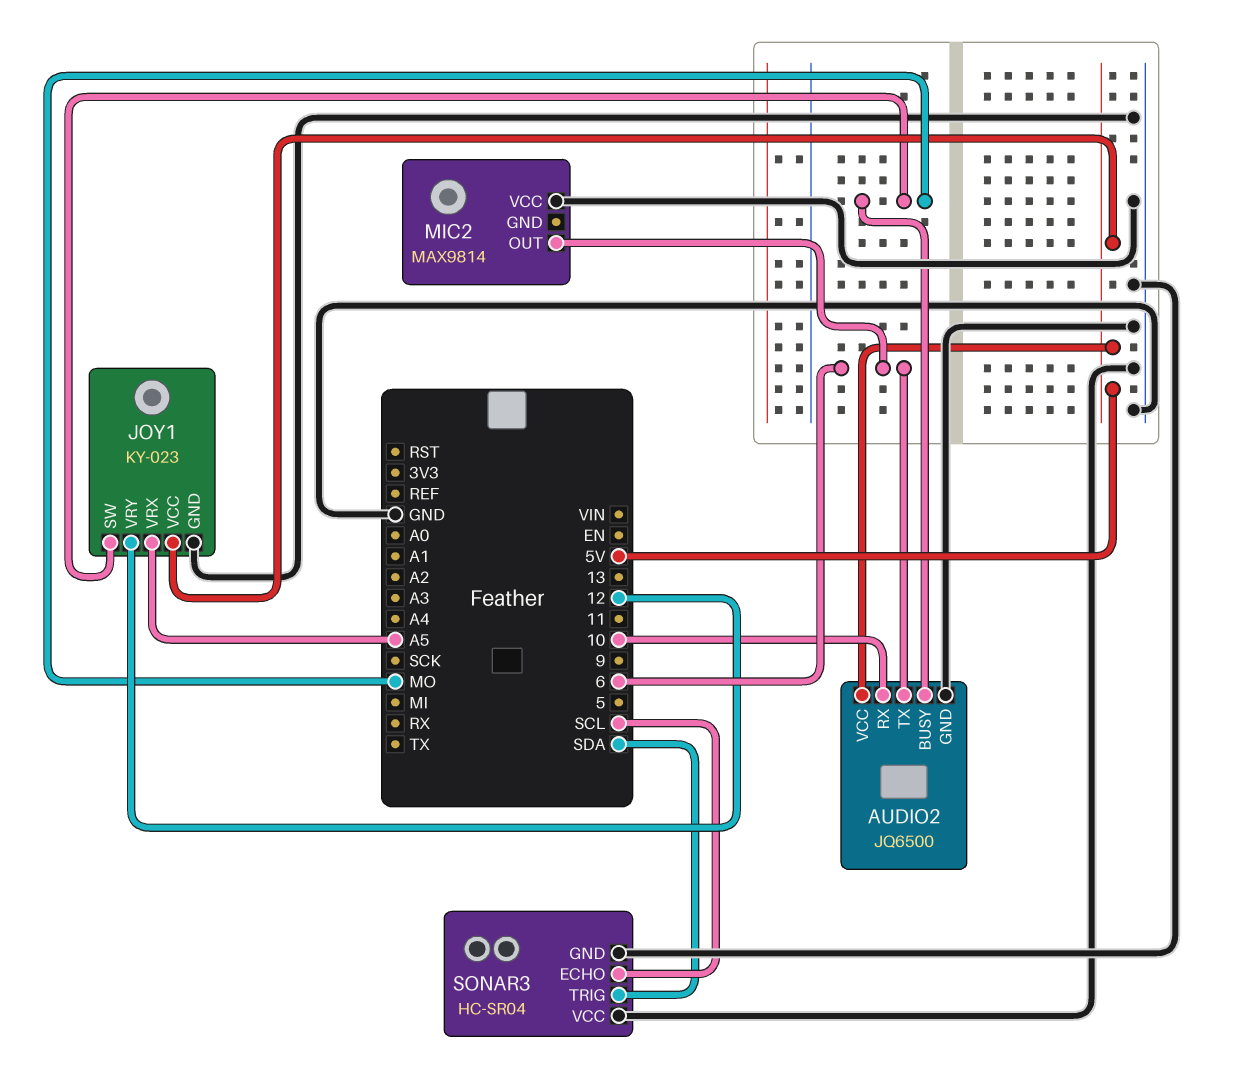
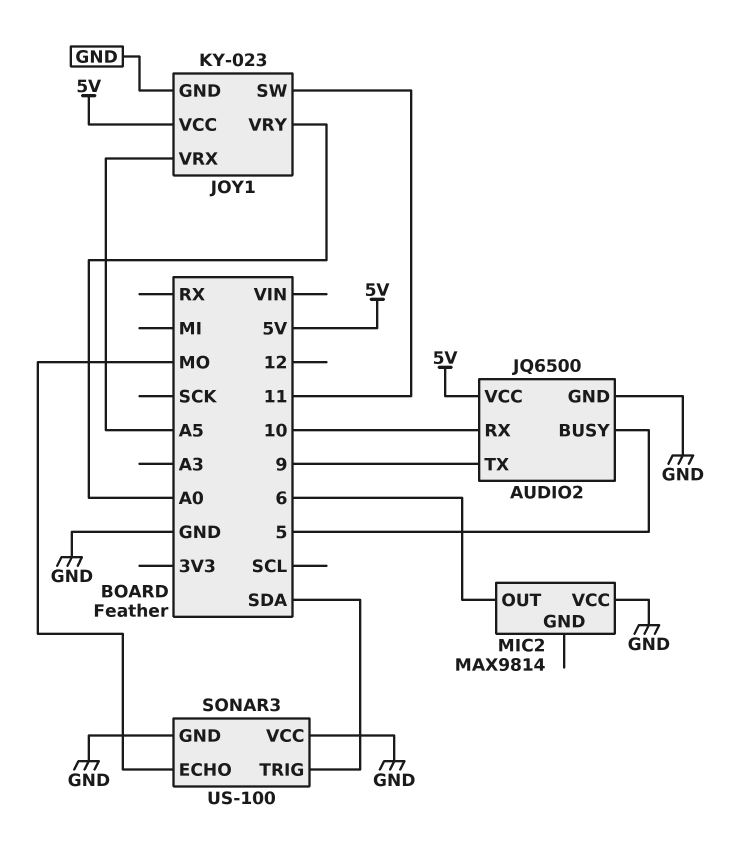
AUDIO2 pin BUSY: MO -> 5
AUDIO2 pin TX: 6 -> 9
JOY1 pin SW: MO -> 11
JOY1 pin VRY: 12 -> A0
SONAR3: HC-SR04 -> US-100
SONAR3 pin ECHO: SCL -> MO

